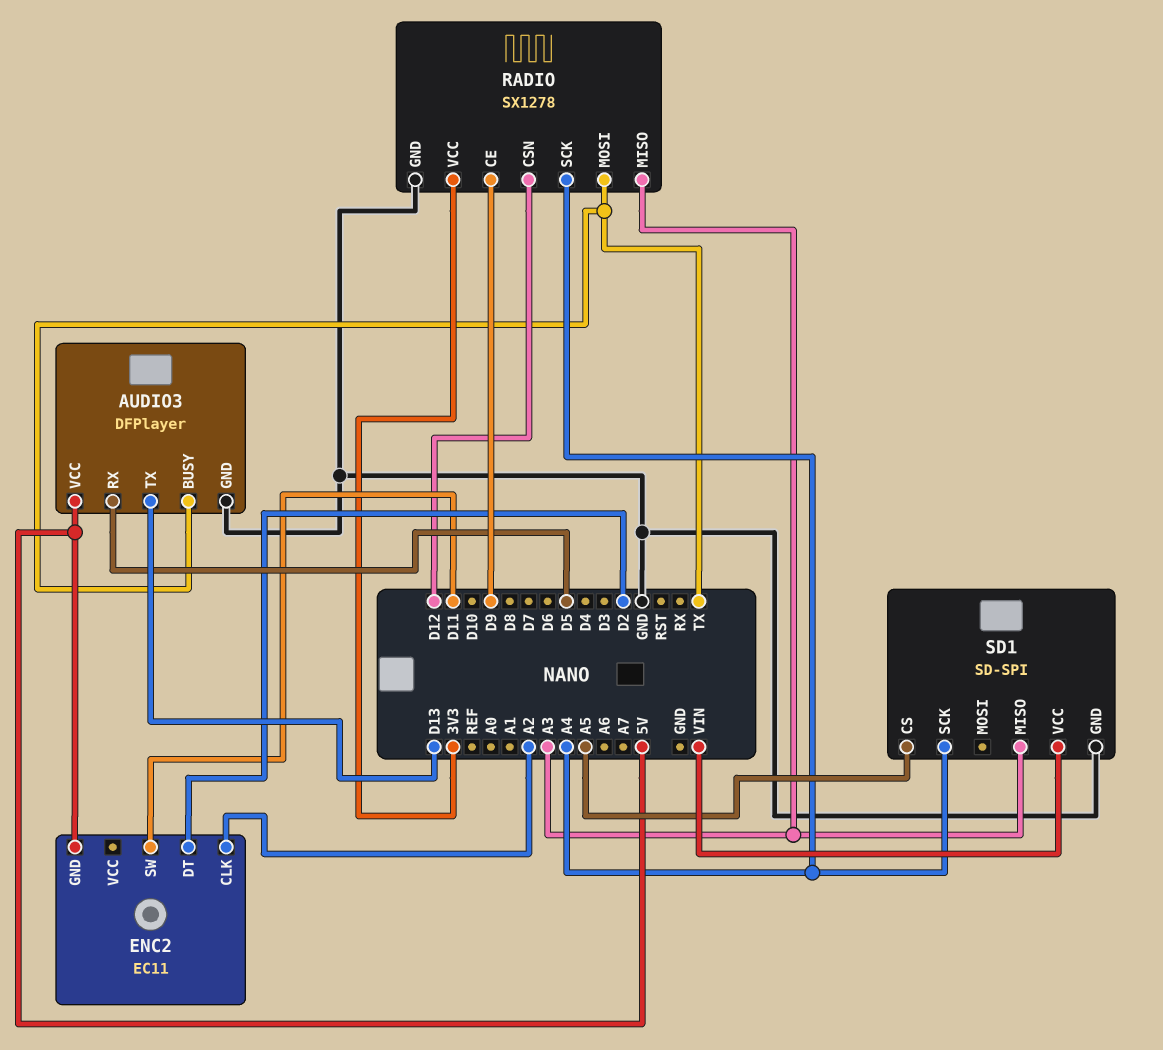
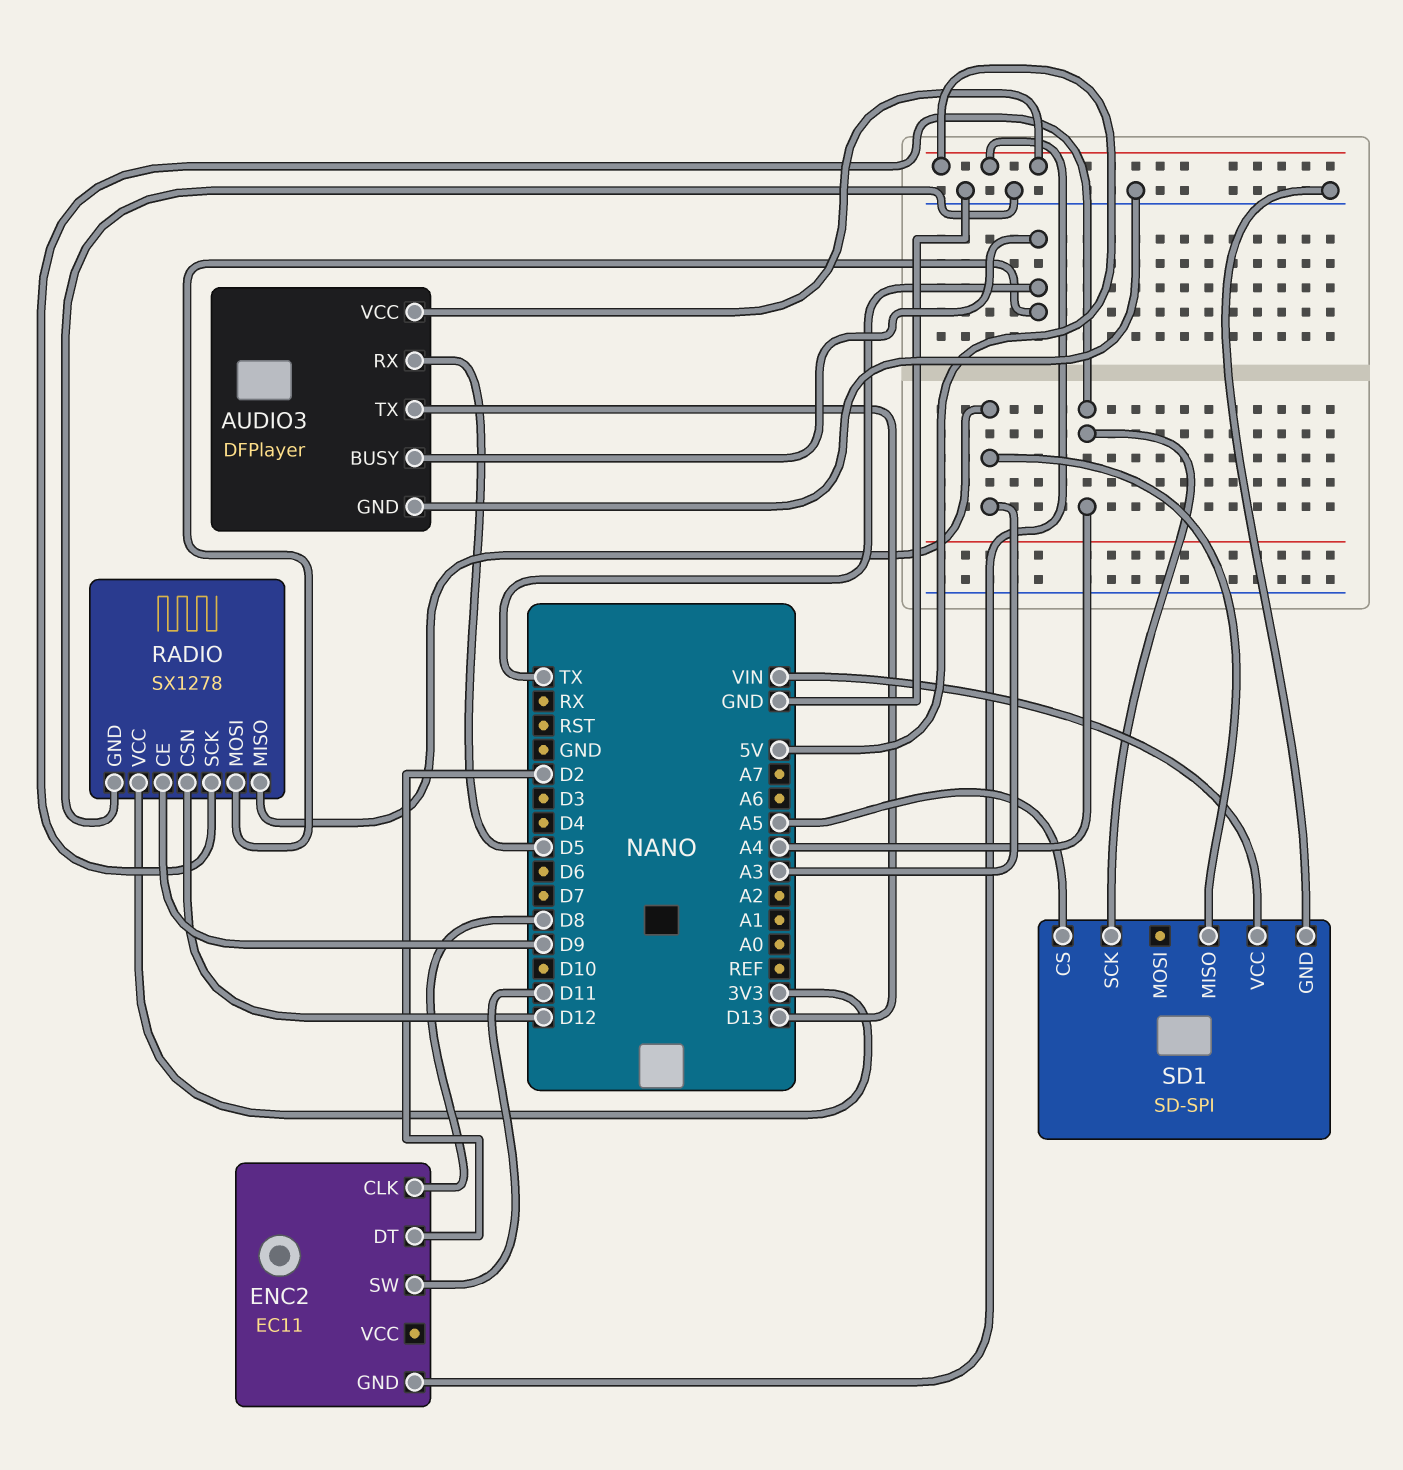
ENC2 pin CLK: A2 -> D8

